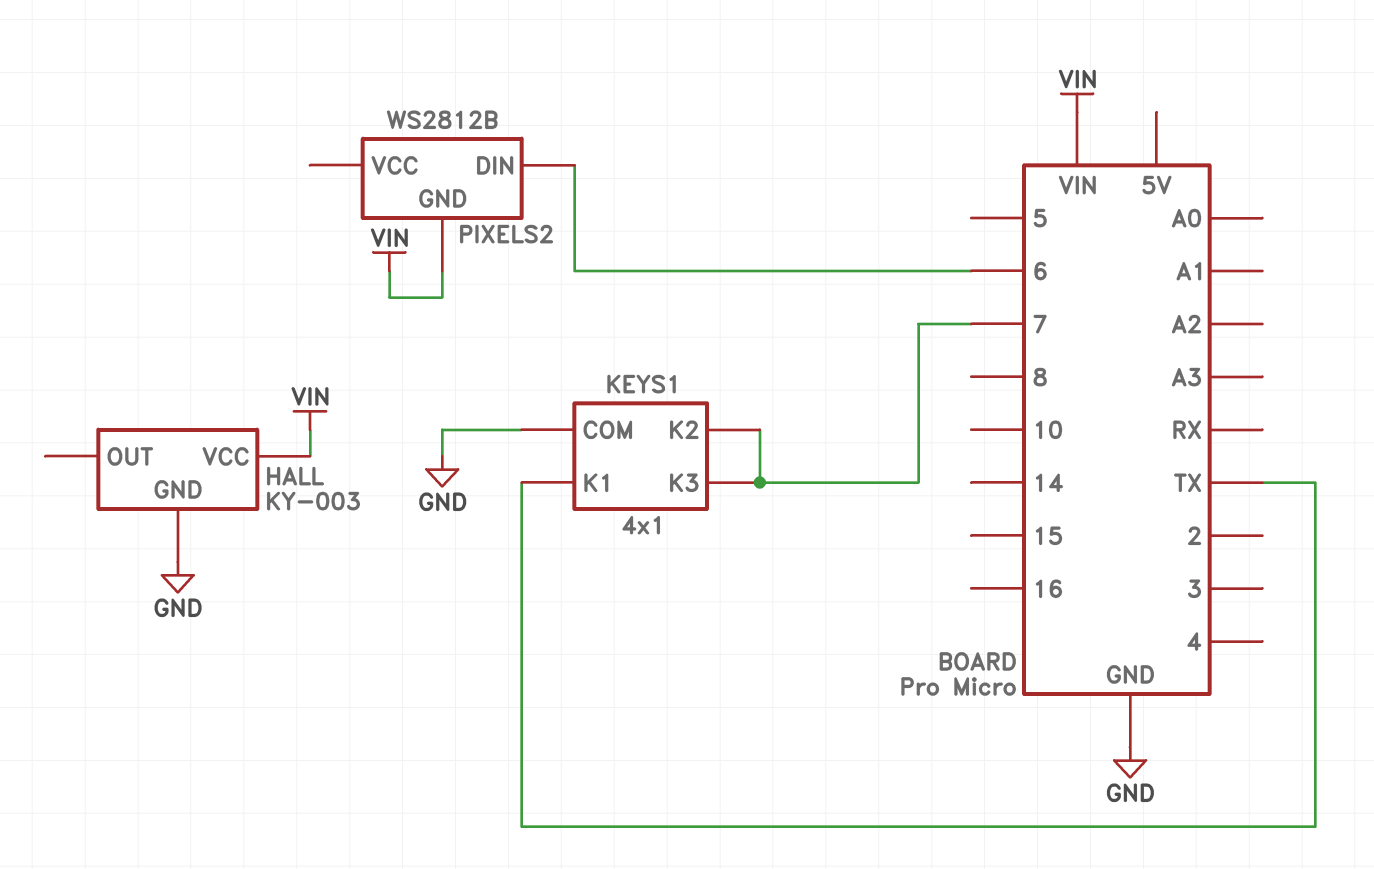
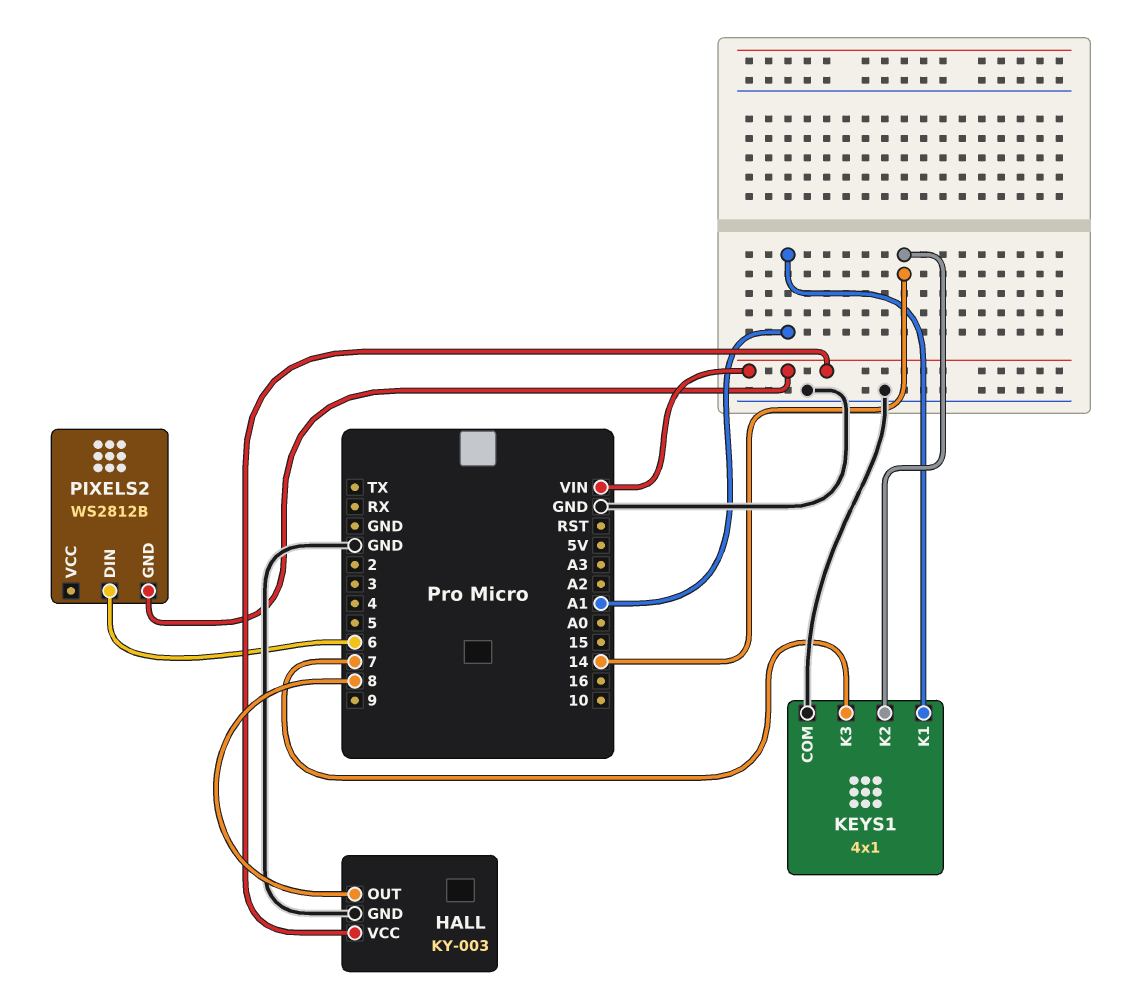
HALL pin OUT: none -> 8
KEYS1 pin K1: TX -> A1
KEYS1 pin K2: 7 -> 14

